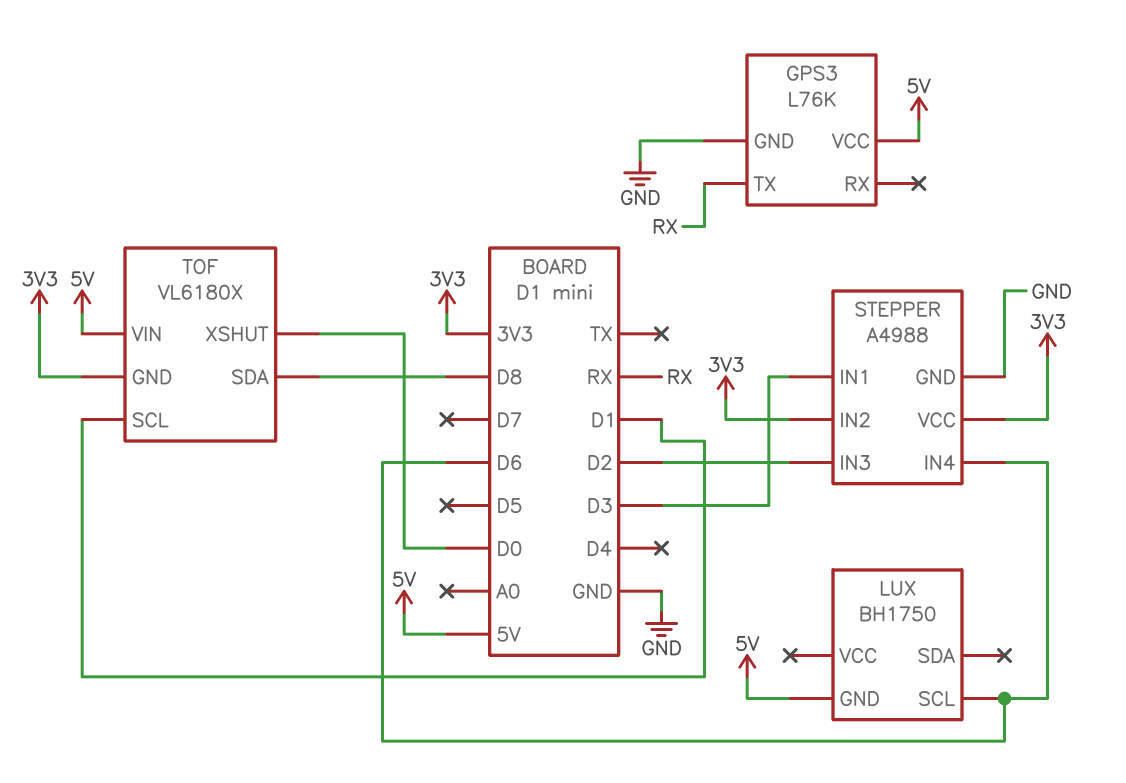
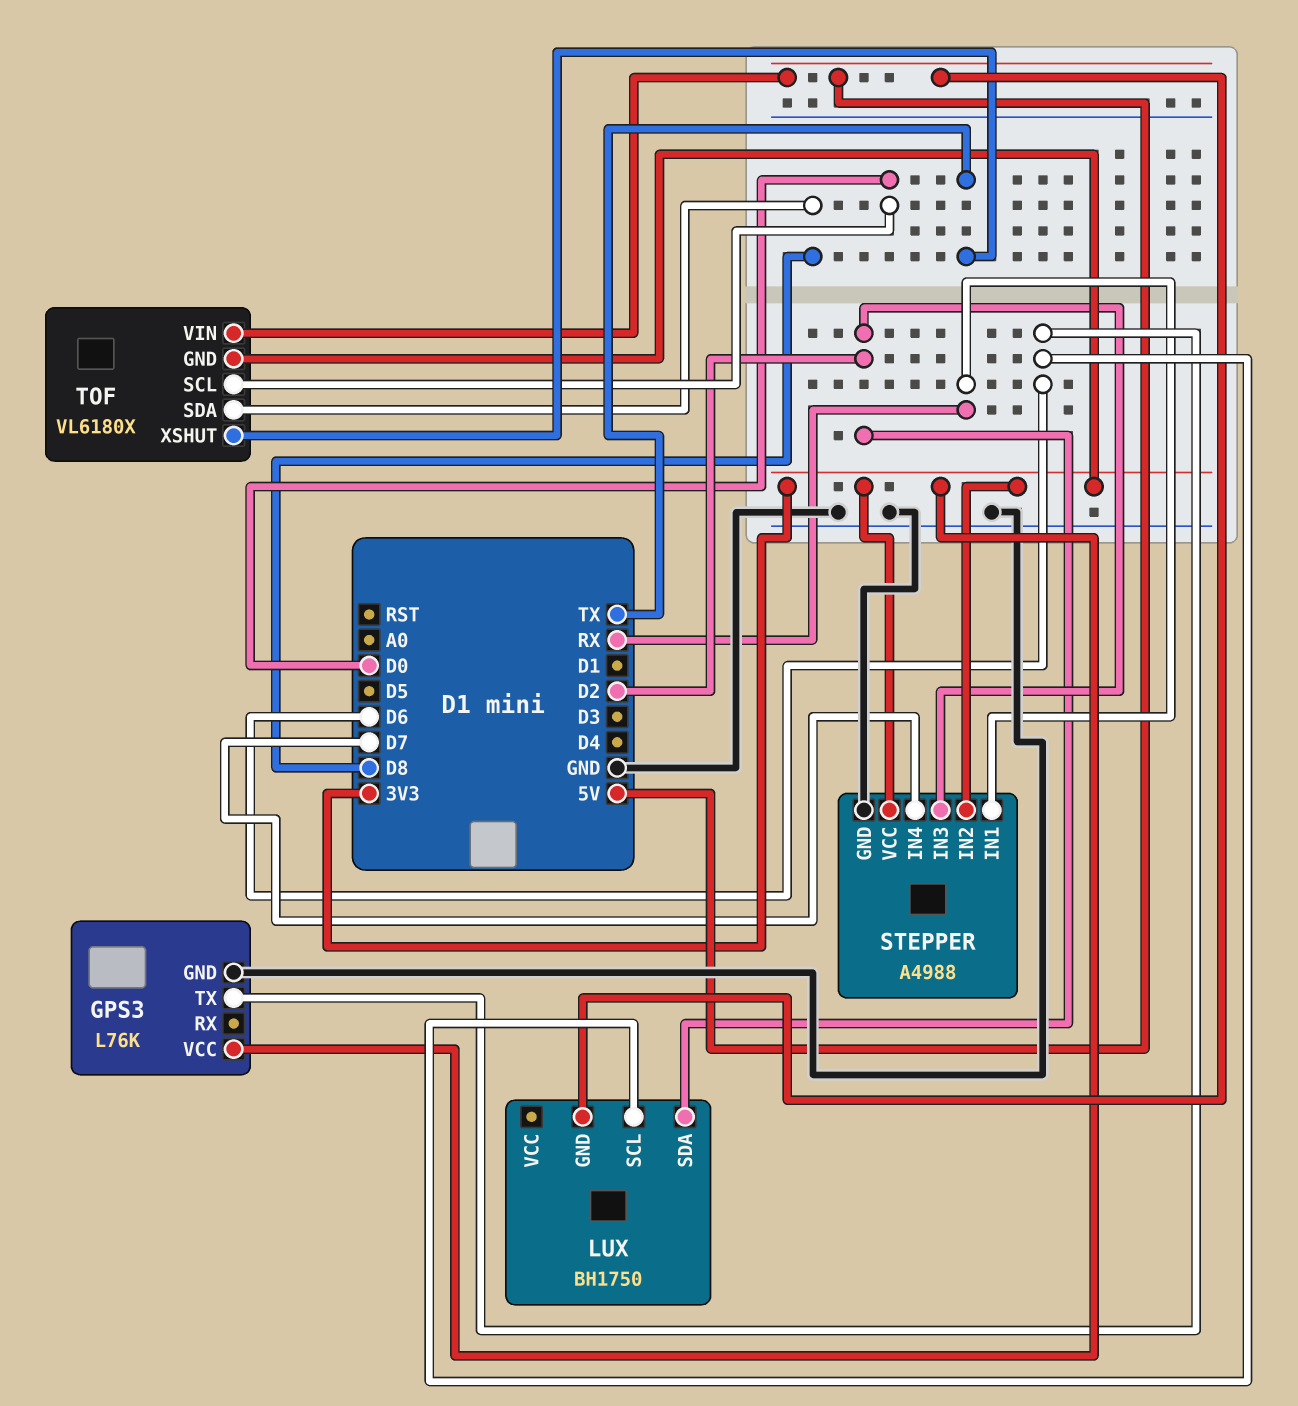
GPS3 pin TX: RX -> D6
GPS3 pin VCC: 5V -> 3V3
LUX pin SDA: none -> D2
STEPPER pin IN1: D3 -> RX
STEPPER pin IN4: D6 -> D7
TOF pin SCL: D1 -> D0
TOF pin XSHUT: D0 -> TX

